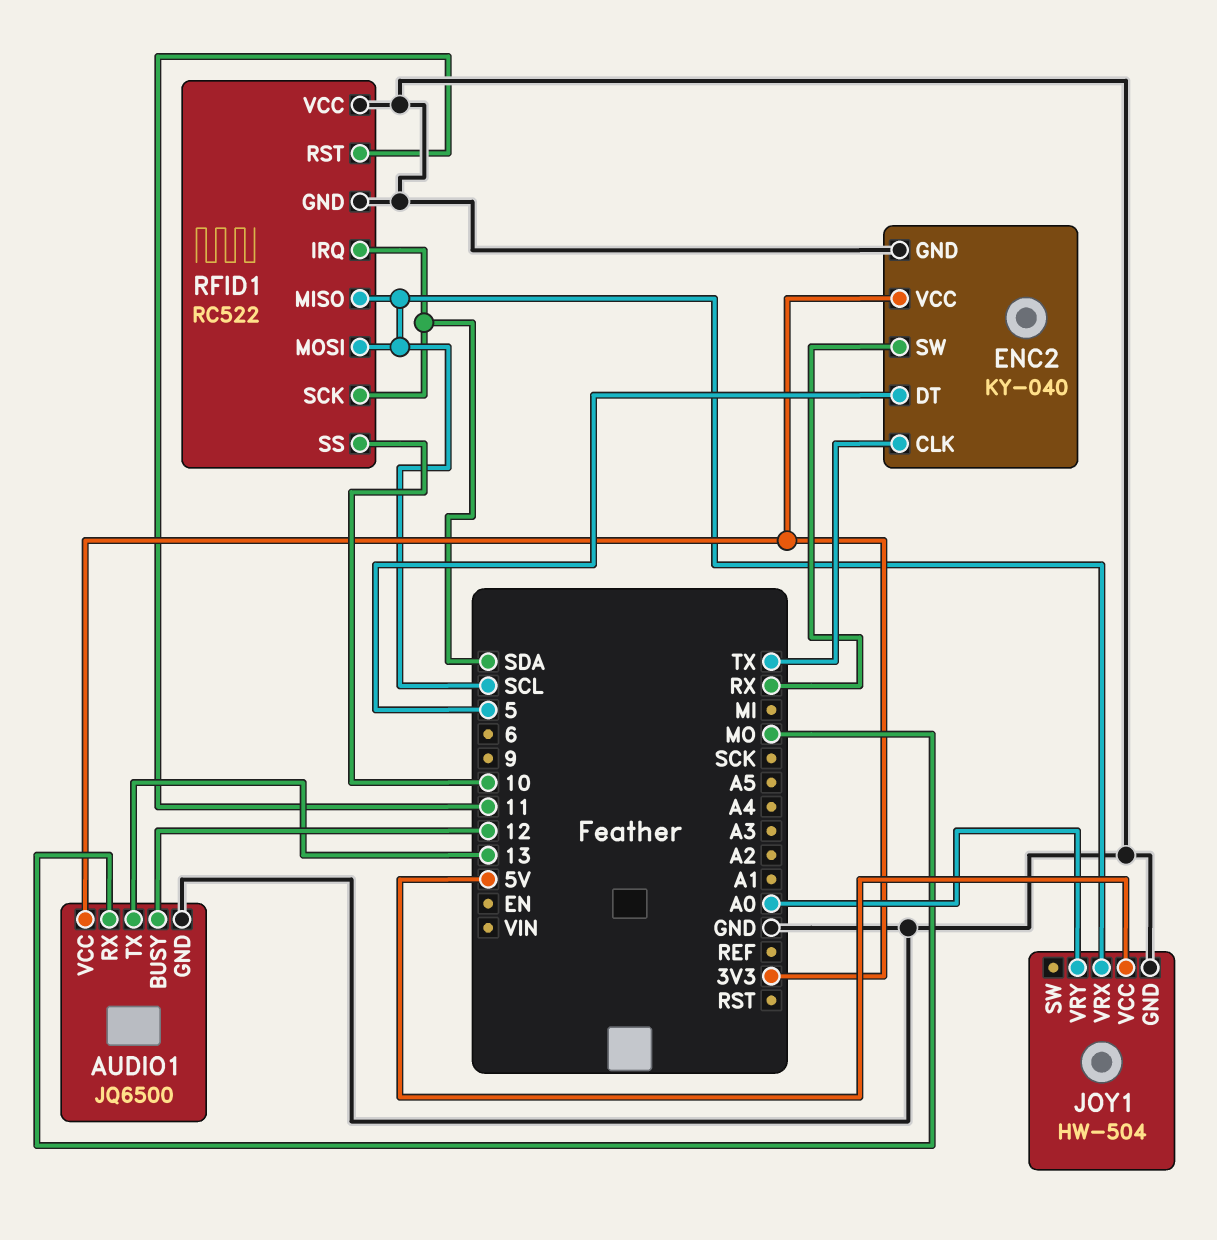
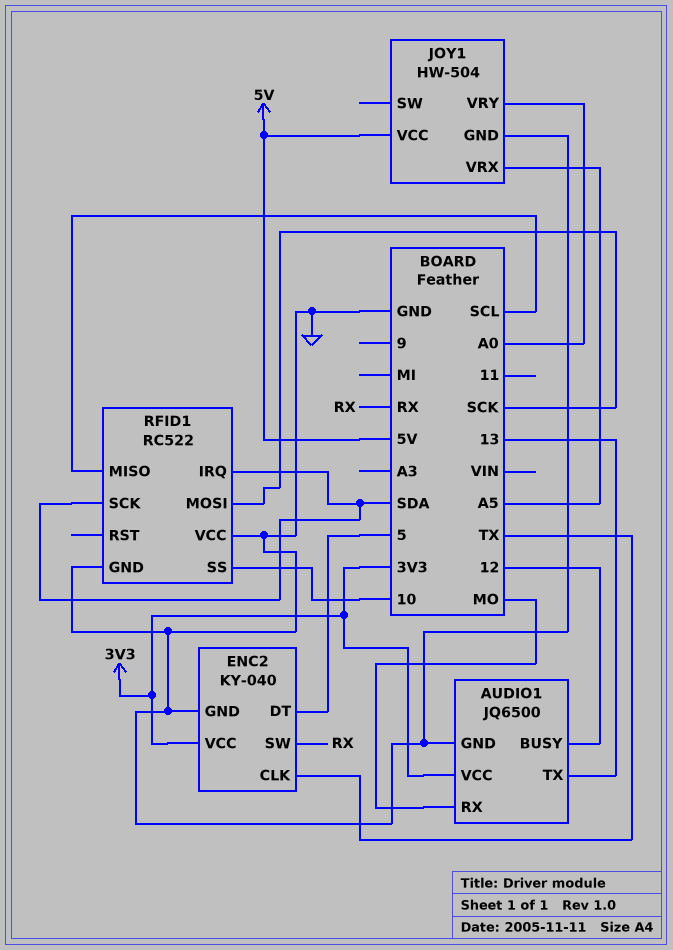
JOY1 pin VRX: SCL -> A5
RFID1 pin MOSI: SCL -> SCK
RFID1 pin RST: 11 -> none

